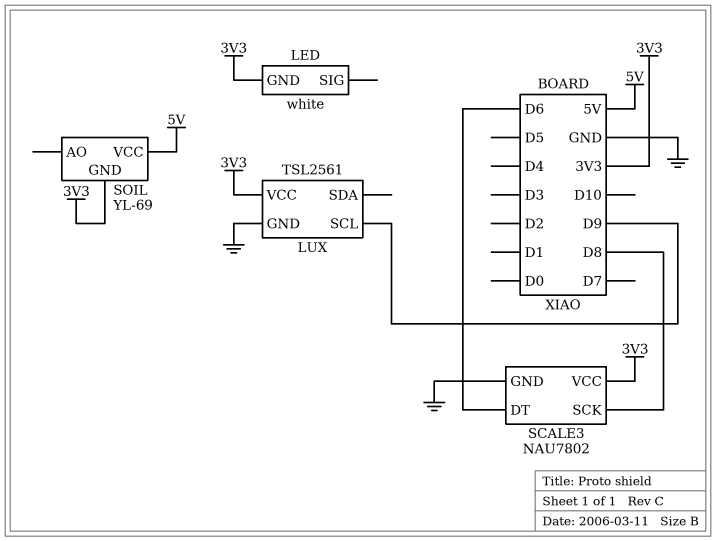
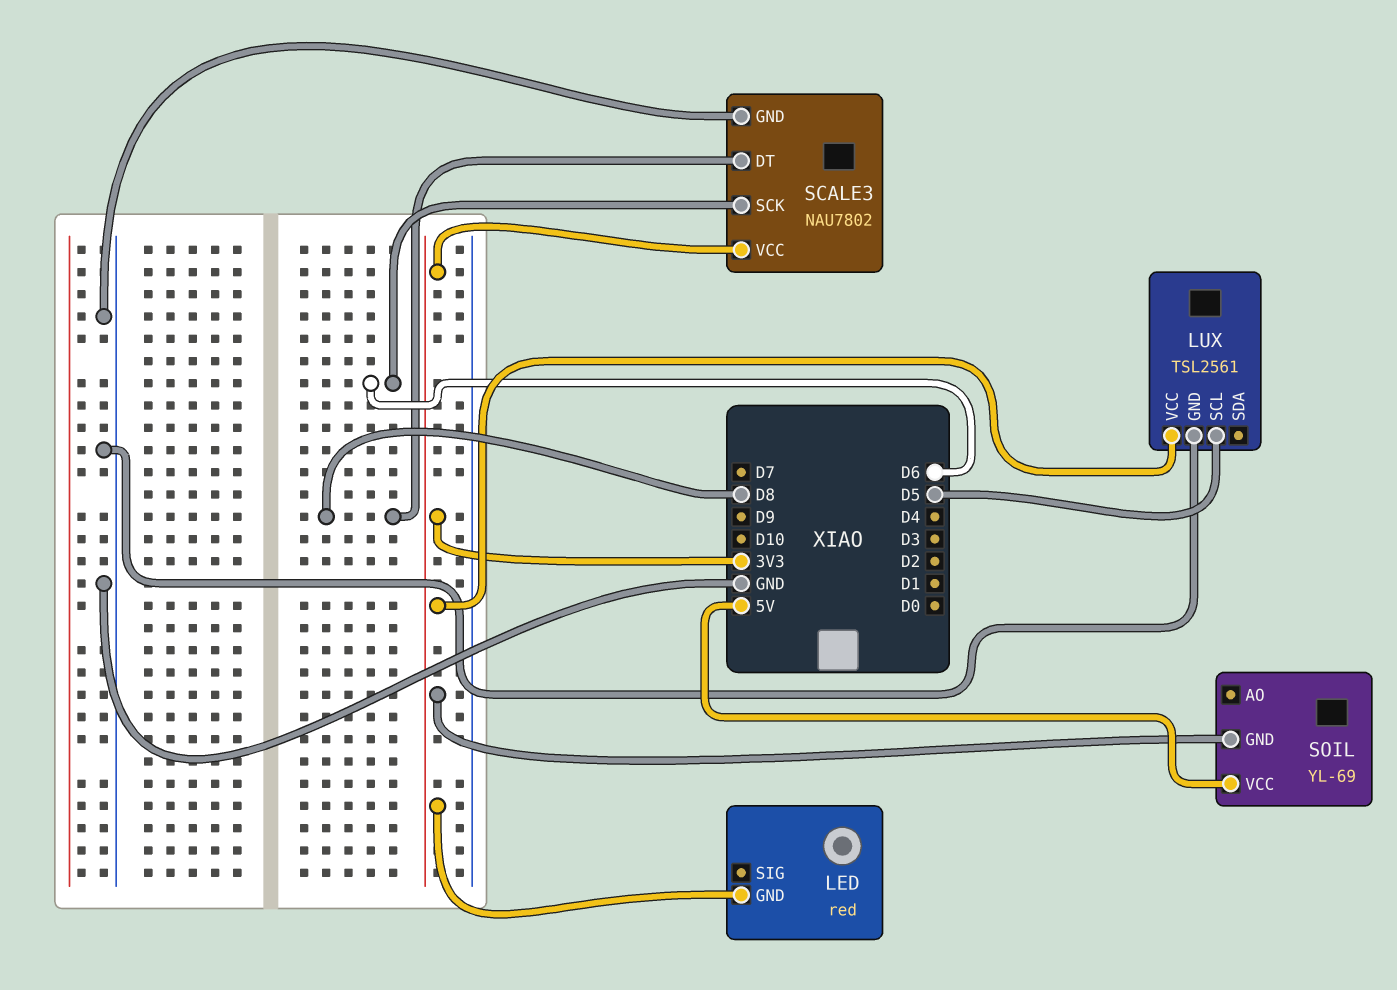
LED: white -> red
LUX pin SCL: D9 -> D5
SCALE3 pin DT: D6 -> D8
SCALE3 pin SCK: D8 -> D6

